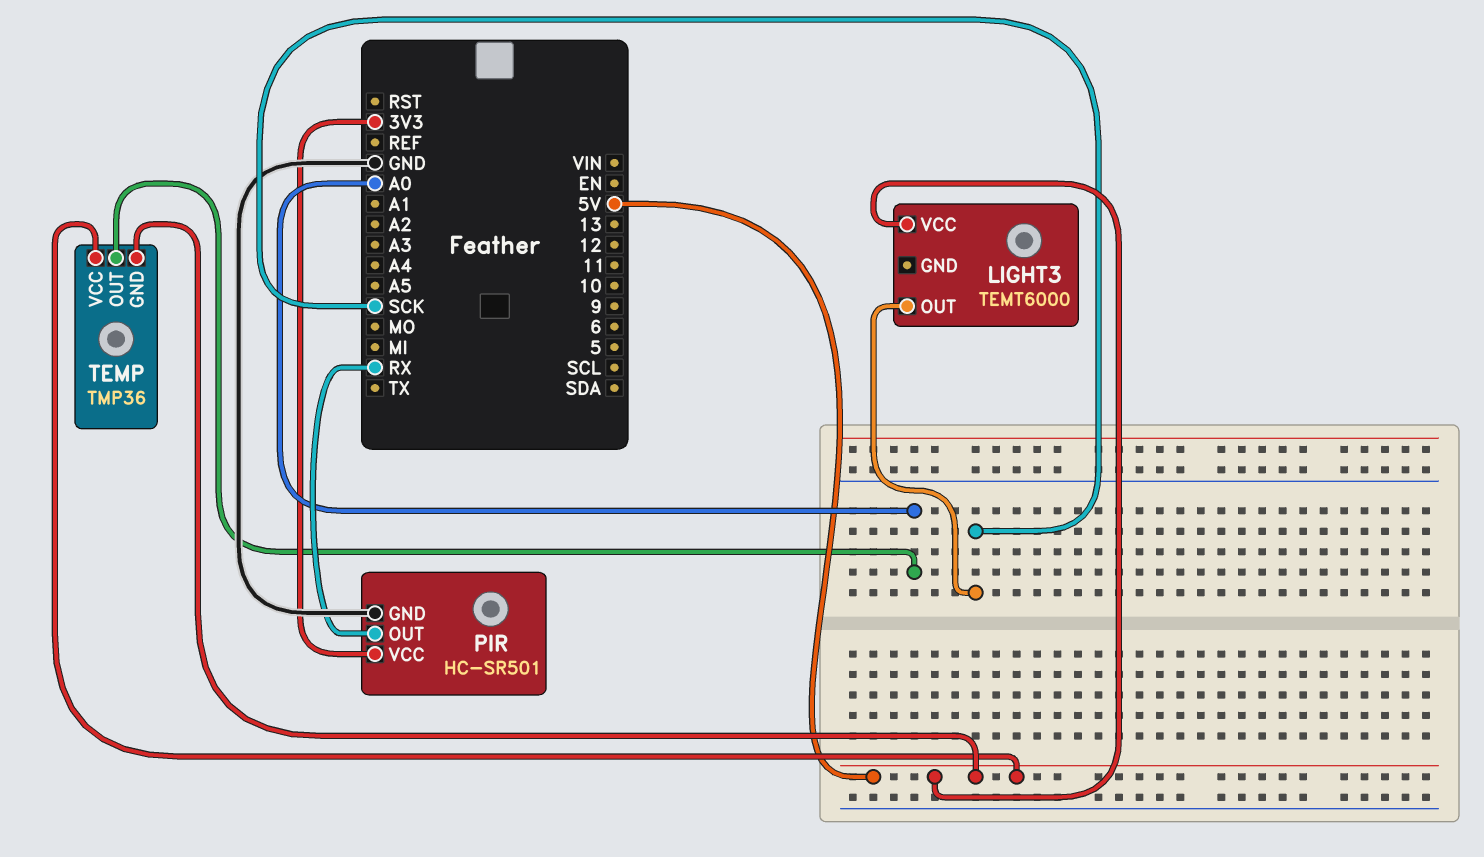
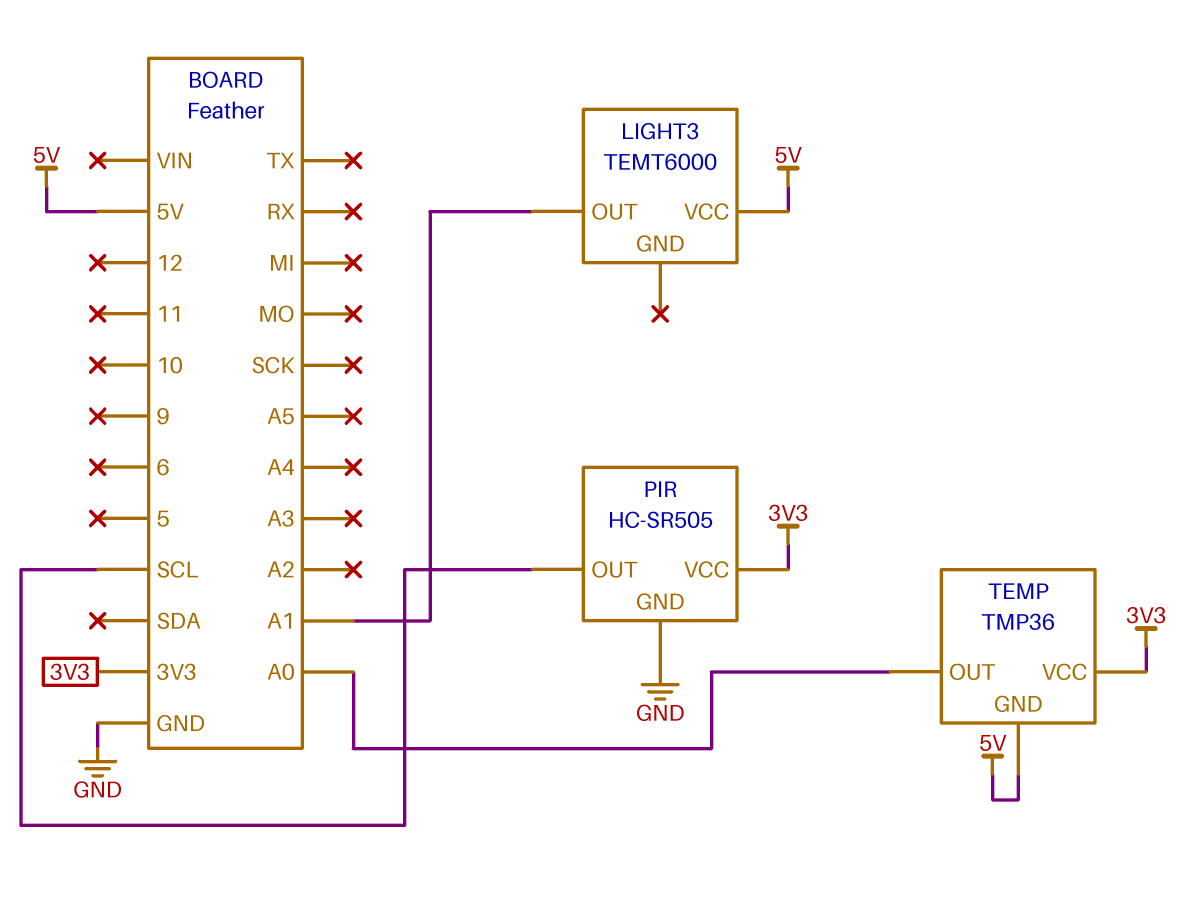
LIGHT3 pin OUT: SCK -> A1
PIR: HC-SR501 -> HC-SR505
PIR pin OUT: RX -> SCL
TEMP pin VCC: 5V -> 3V3

